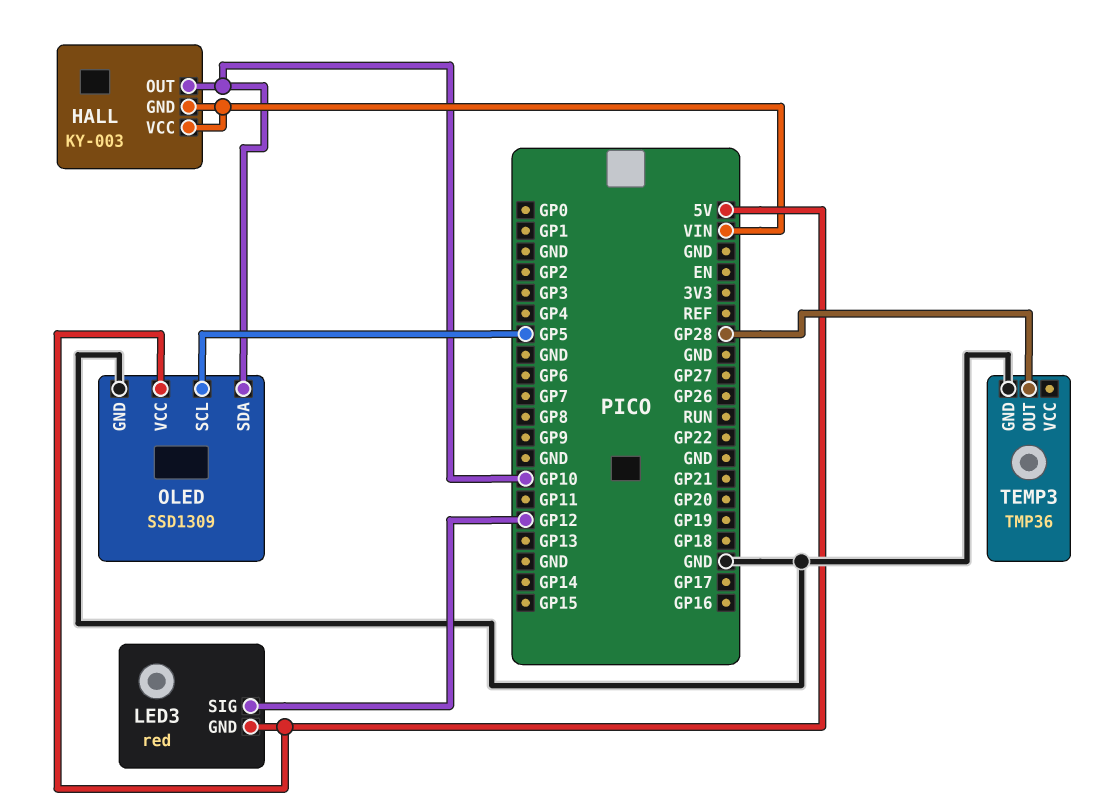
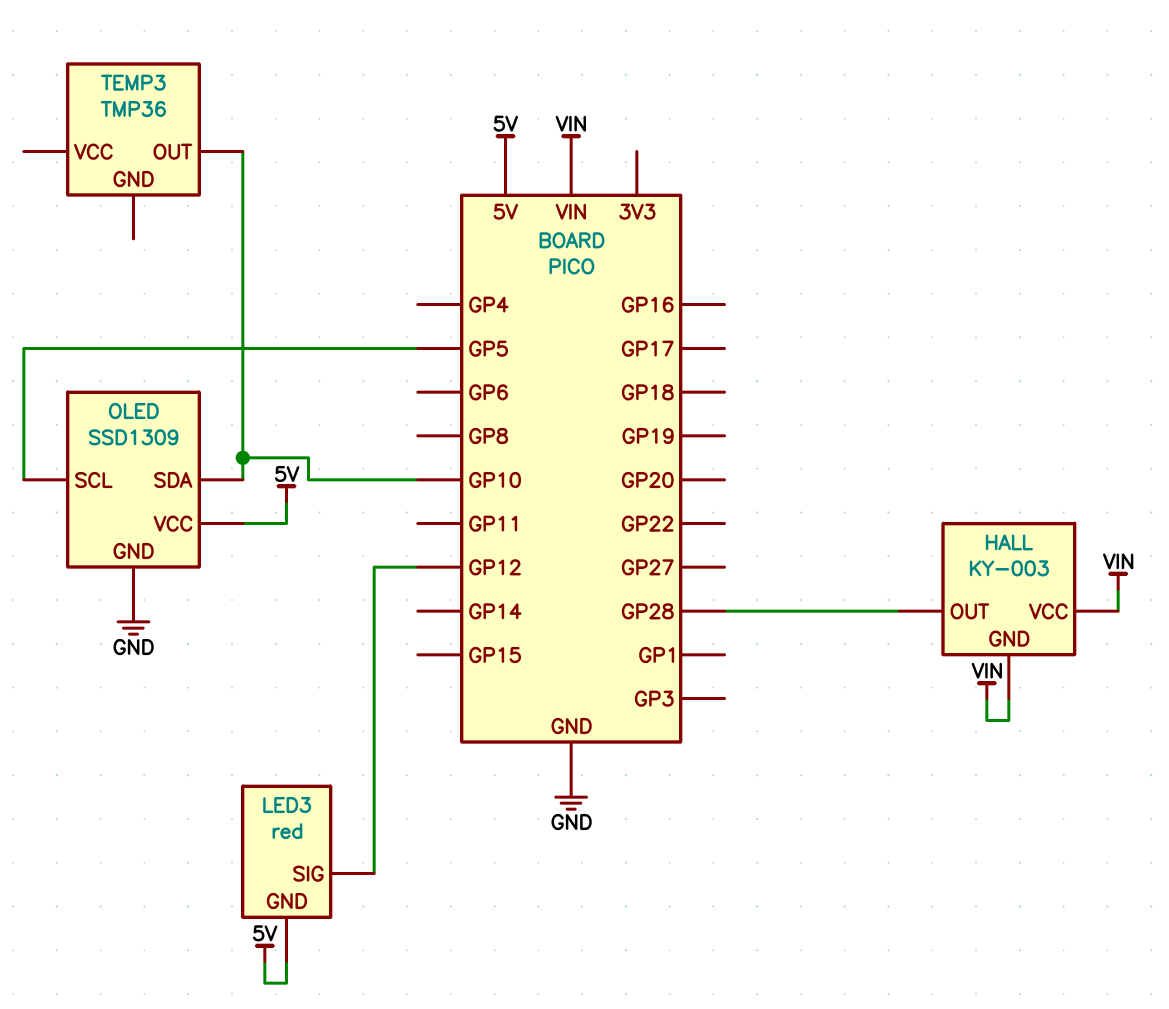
HALL pin OUT: GP10 -> GP28
TEMP3 pin GND: GND -> none
TEMP3 pin OUT: GP28 -> GP10

